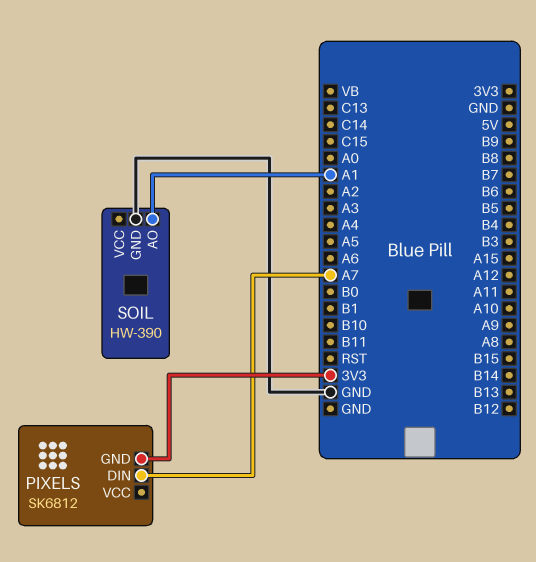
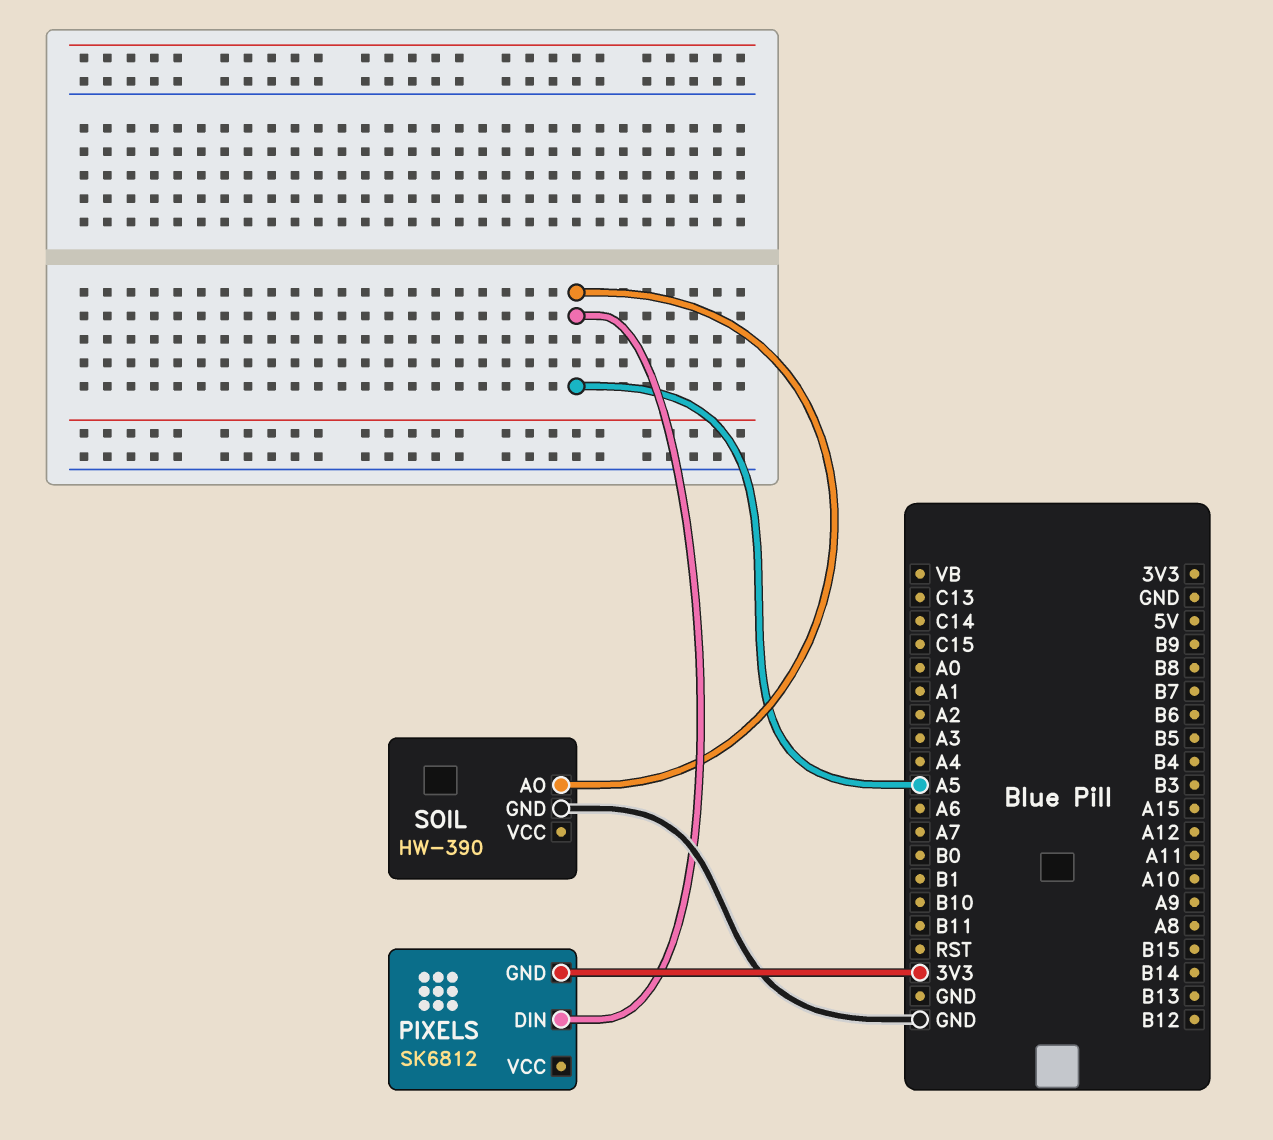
PIXELS pin DIN: A7 -> A5
SOIL pin AO: A1 -> A5

